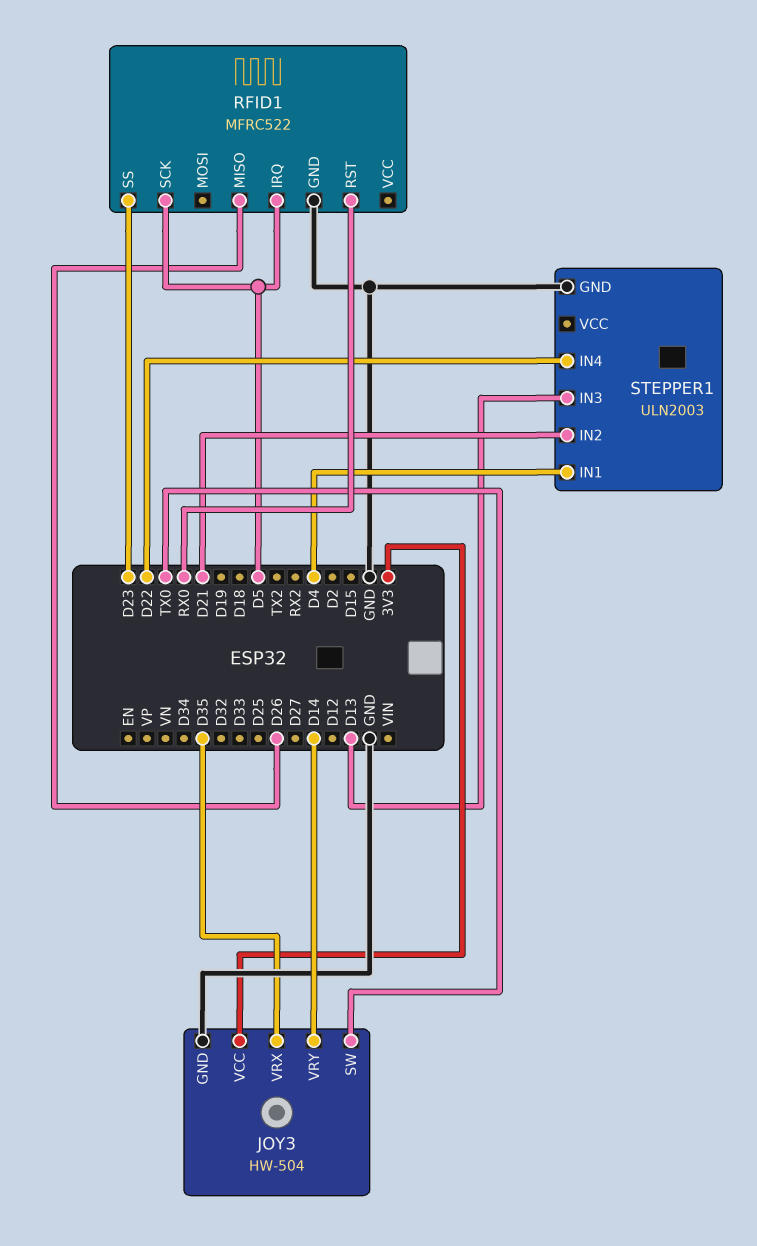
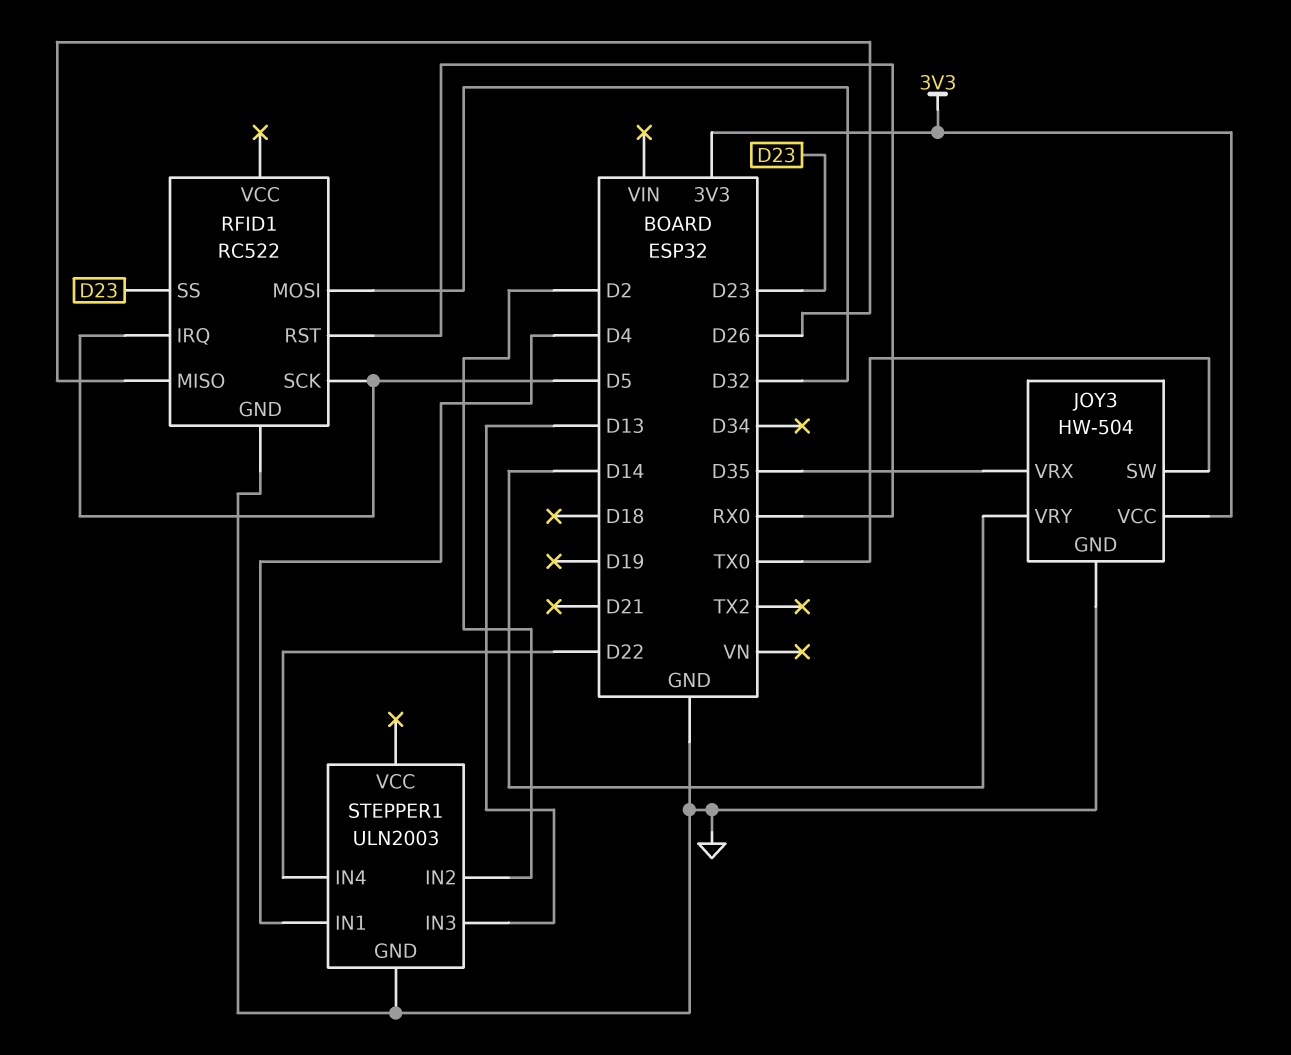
RFID1: MFRC522 -> RC522
RFID1 pin MOSI: none -> D32
STEPPER1 pin IN2: D21 -> D2

